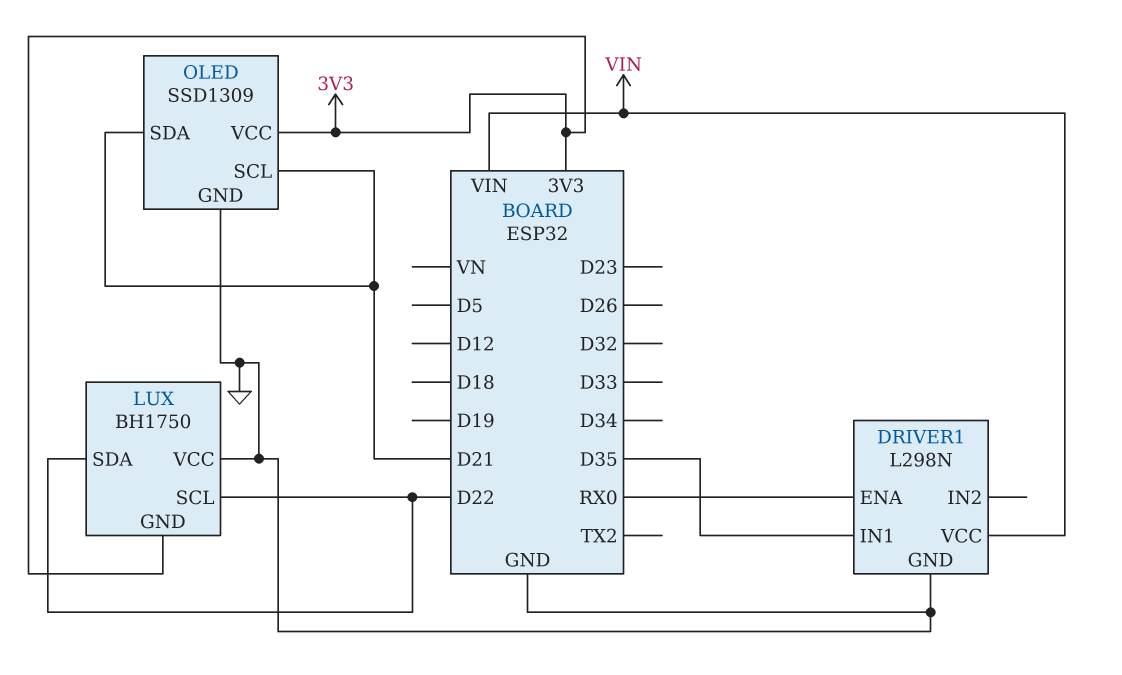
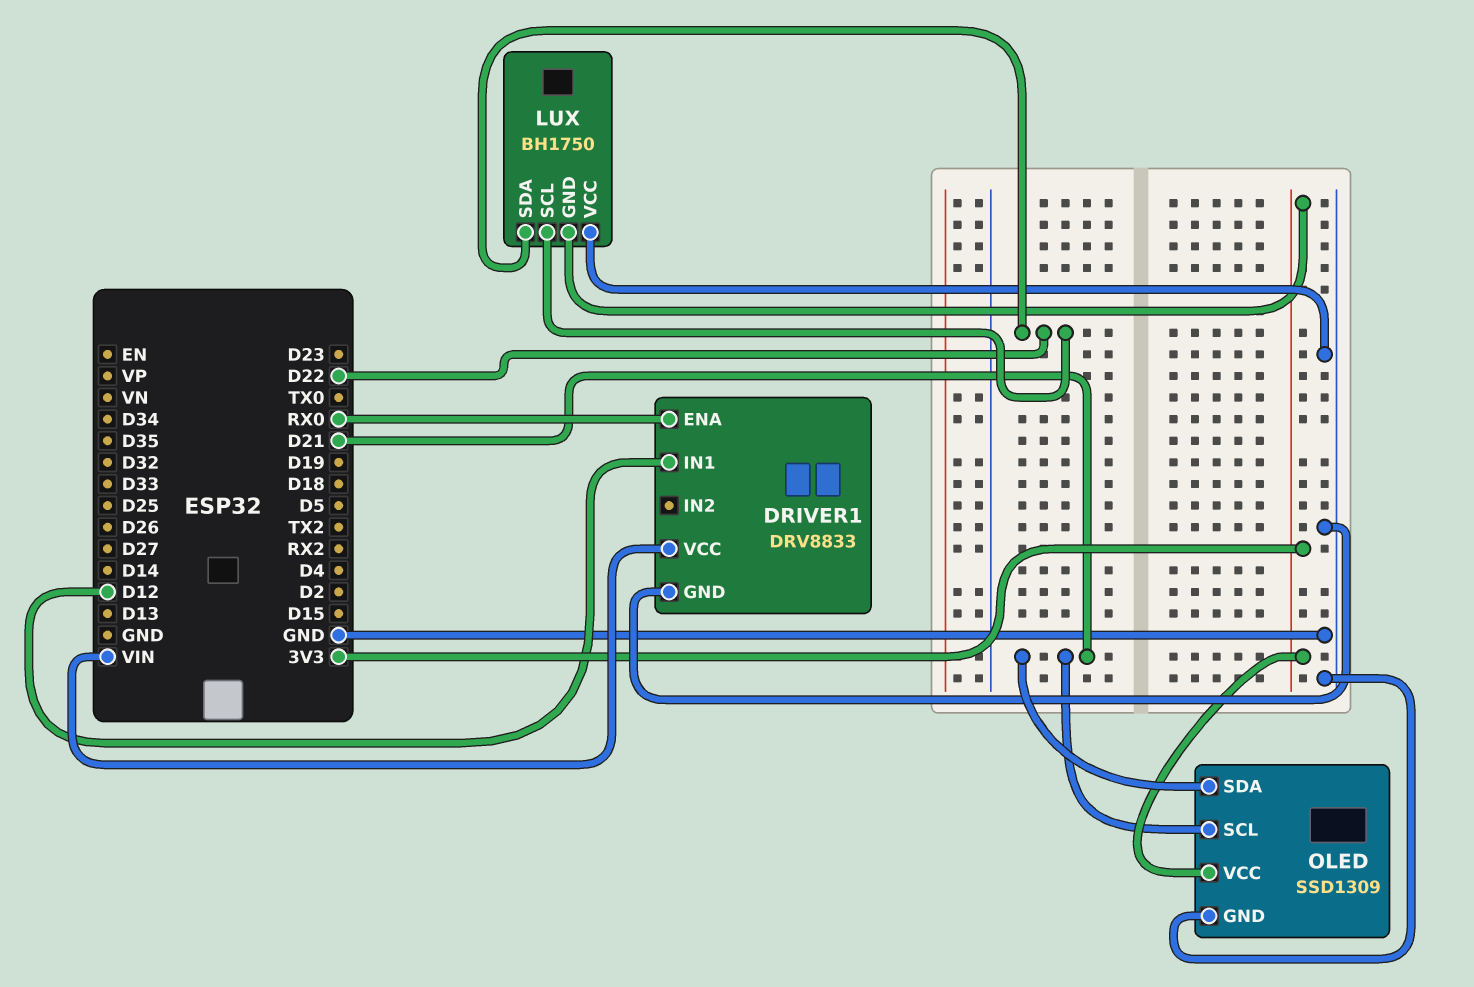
DRIVER1: L298N -> DRV8833
DRIVER1 pin IN1: D35 -> D12

